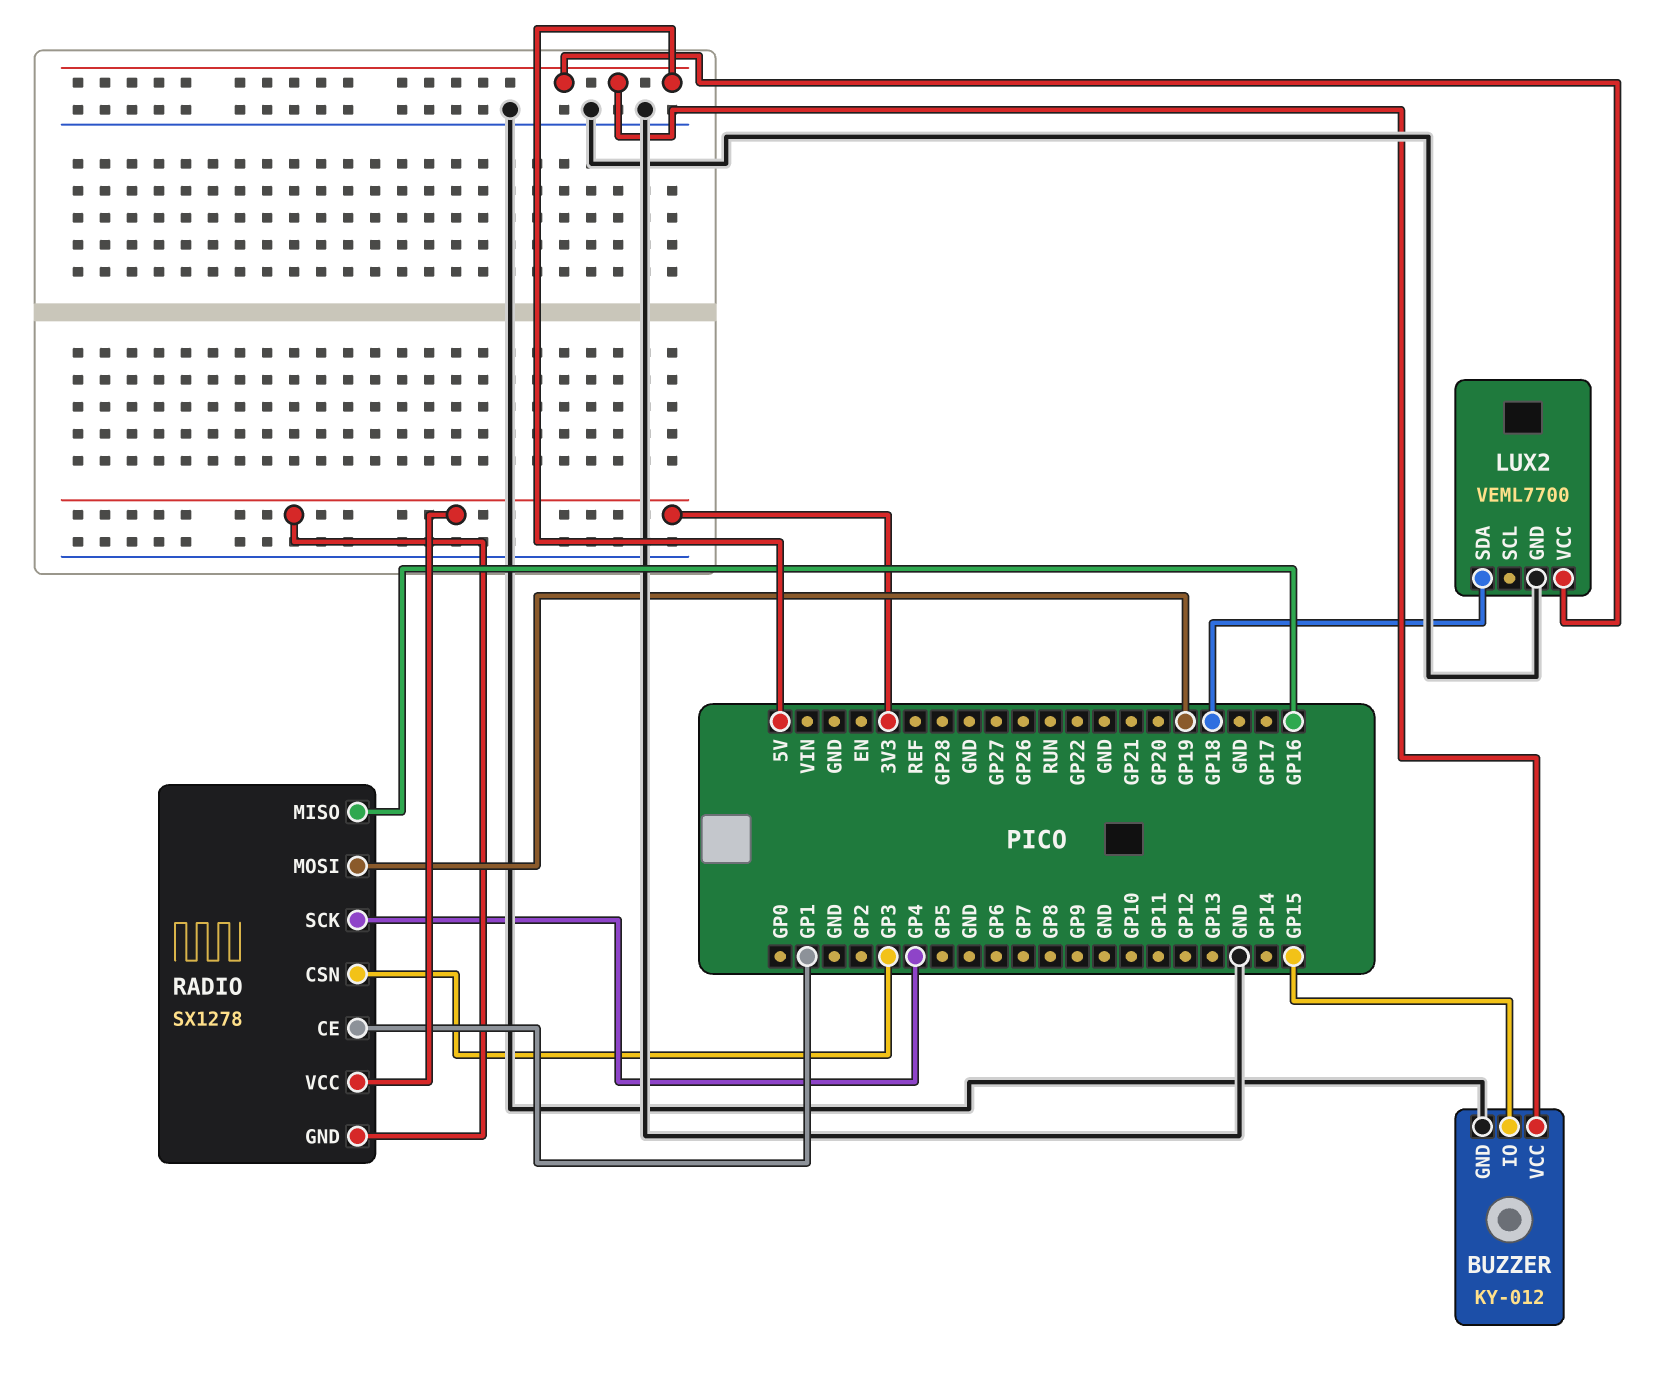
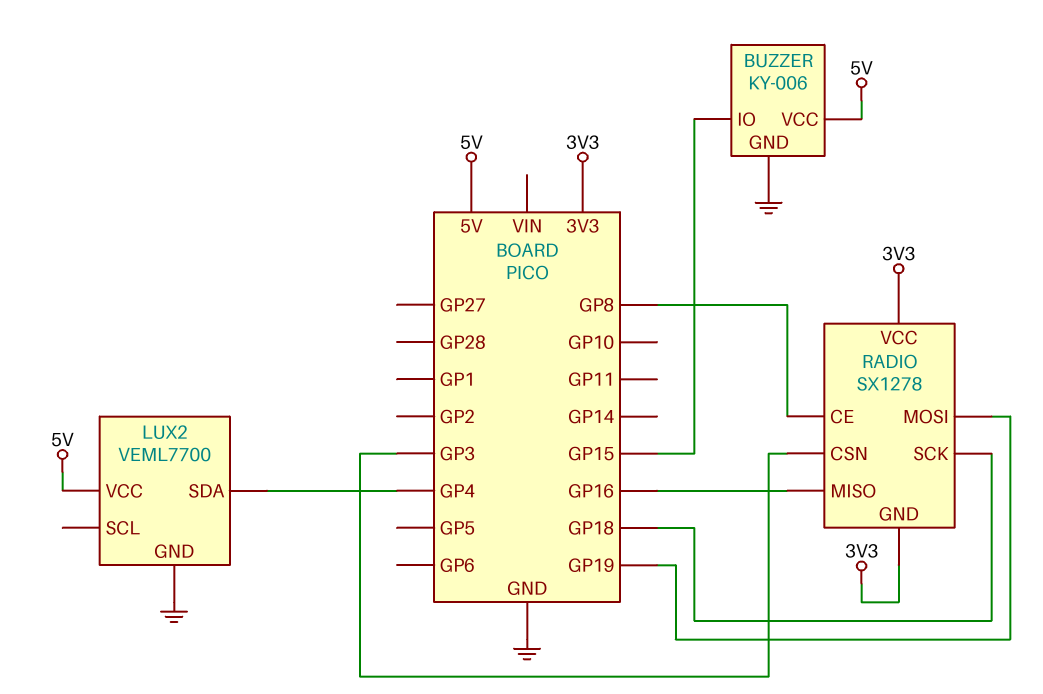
BUZZER: KY-012 -> KY-006
LUX2 pin SDA: GP18 -> GP4
RADIO pin CE: GP1 -> GP8
RADIO pin SCK: GP4 -> GP18

